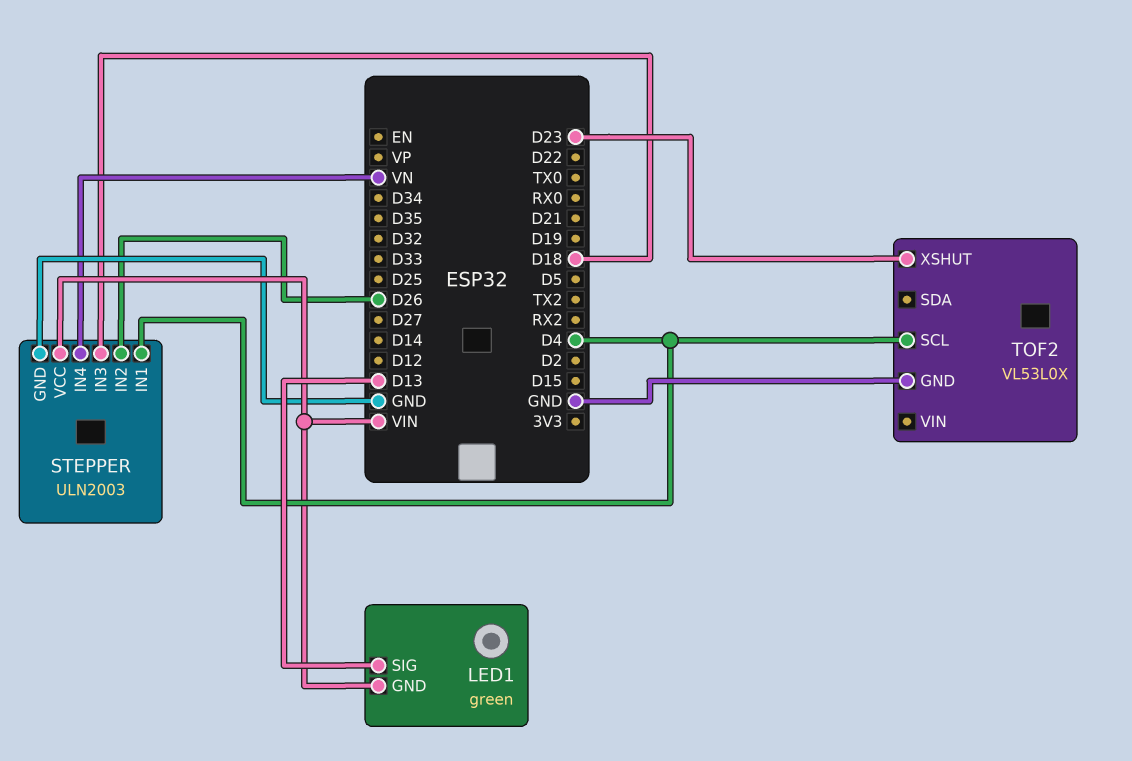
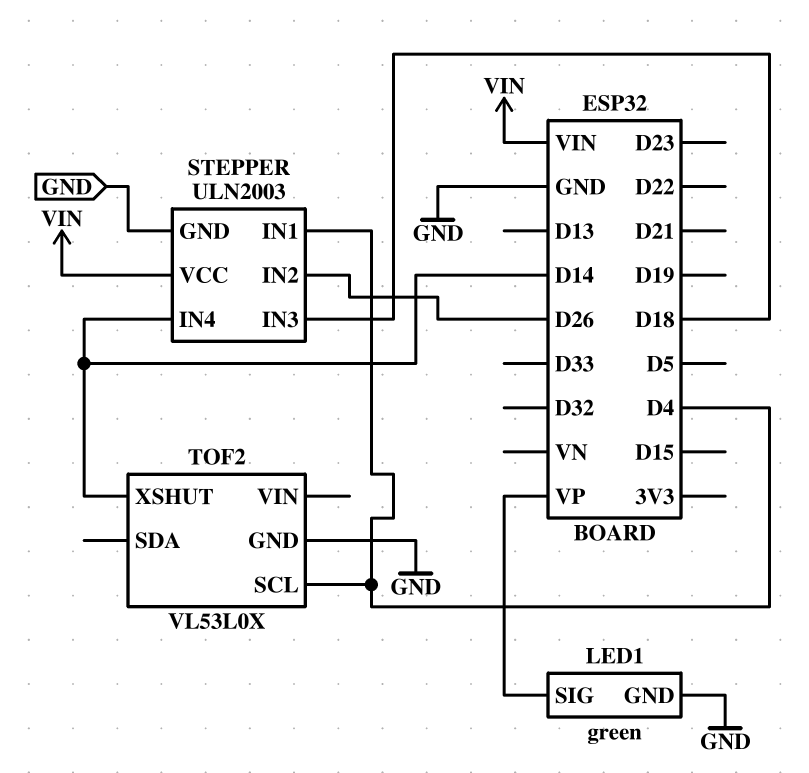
LED1 pin GND: VIN -> GND
LED1 pin SIG: D13 -> VP
STEPPER pin IN4: VN -> D14
TOF2 pin XSHUT: D23 -> D14

